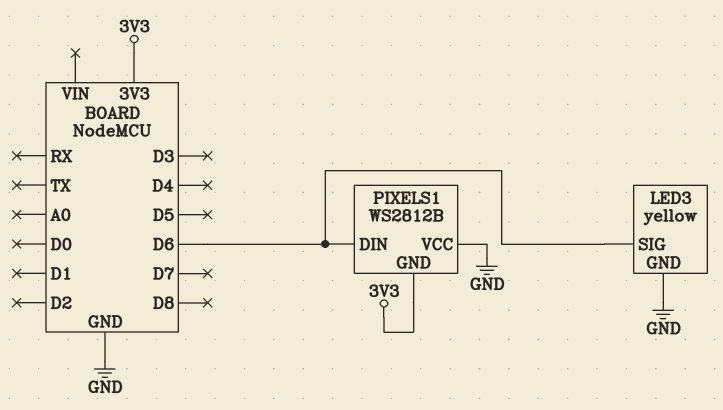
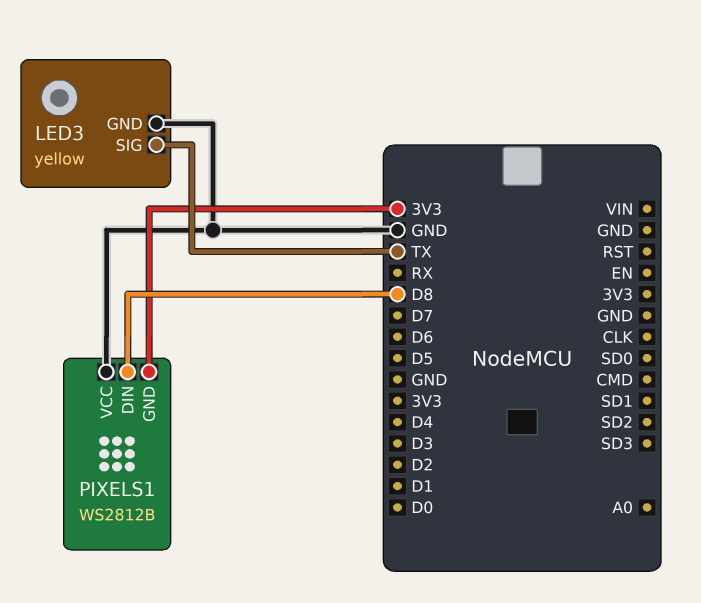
LED3 pin SIG: D6 -> TX
PIXELS1 pin DIN: D6 -> D8

